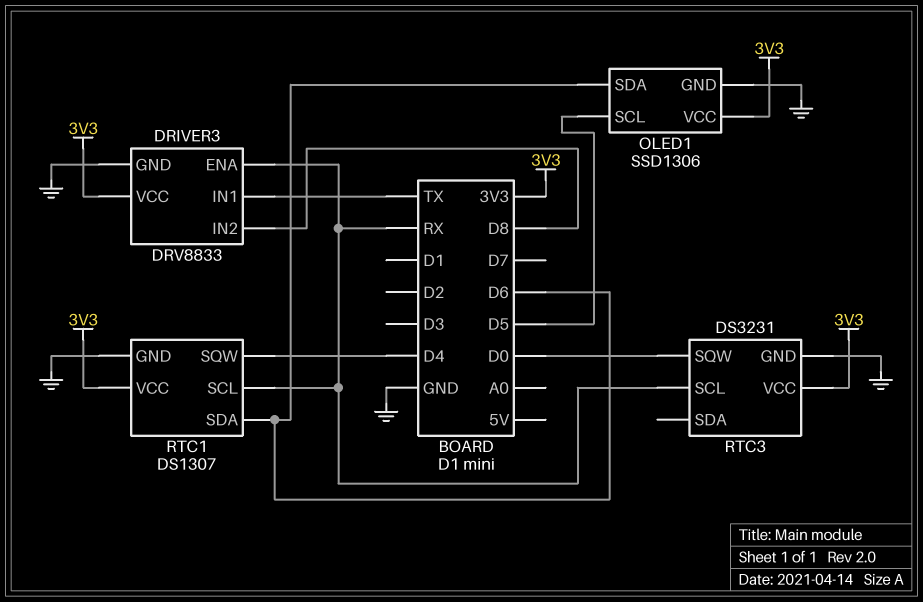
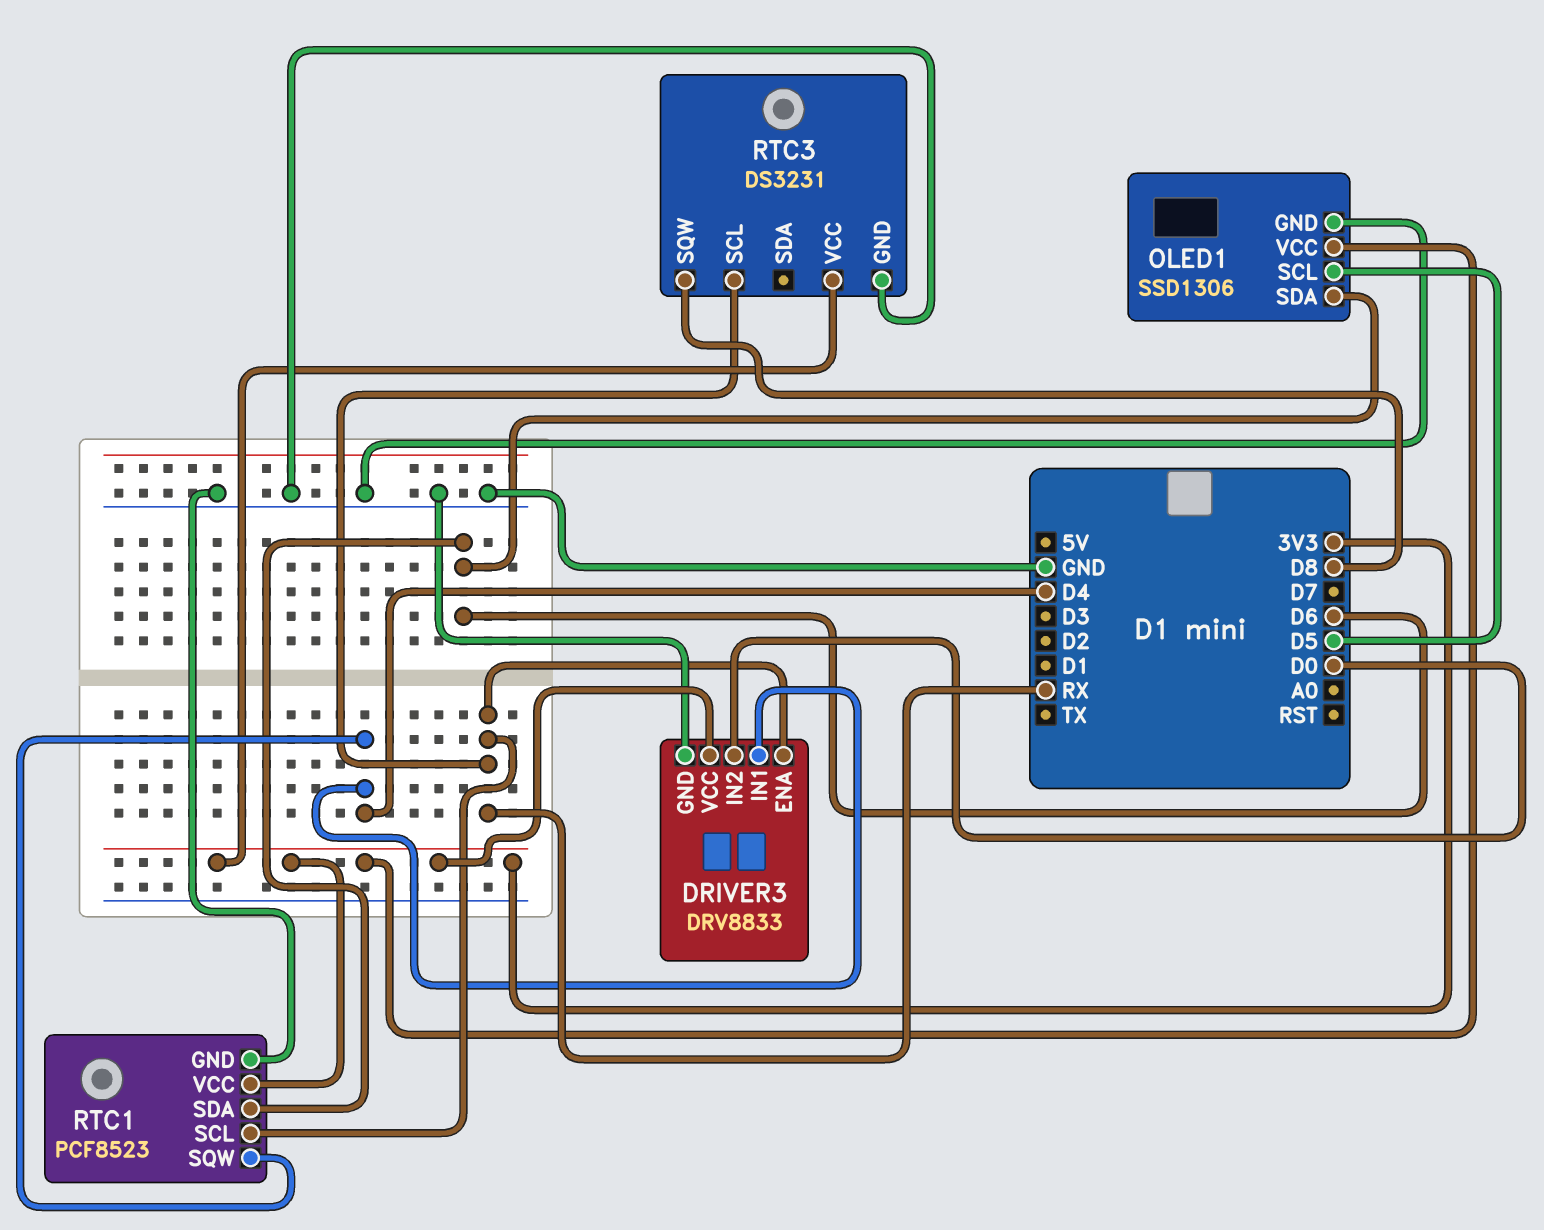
DRIVER3 pin IN1: TX -> D4
DRIVER3 pin IN2: D8 -> D0
RTC1: DS1307 -> PCF8523
RTC3 pin SQW: D0 -> D8

